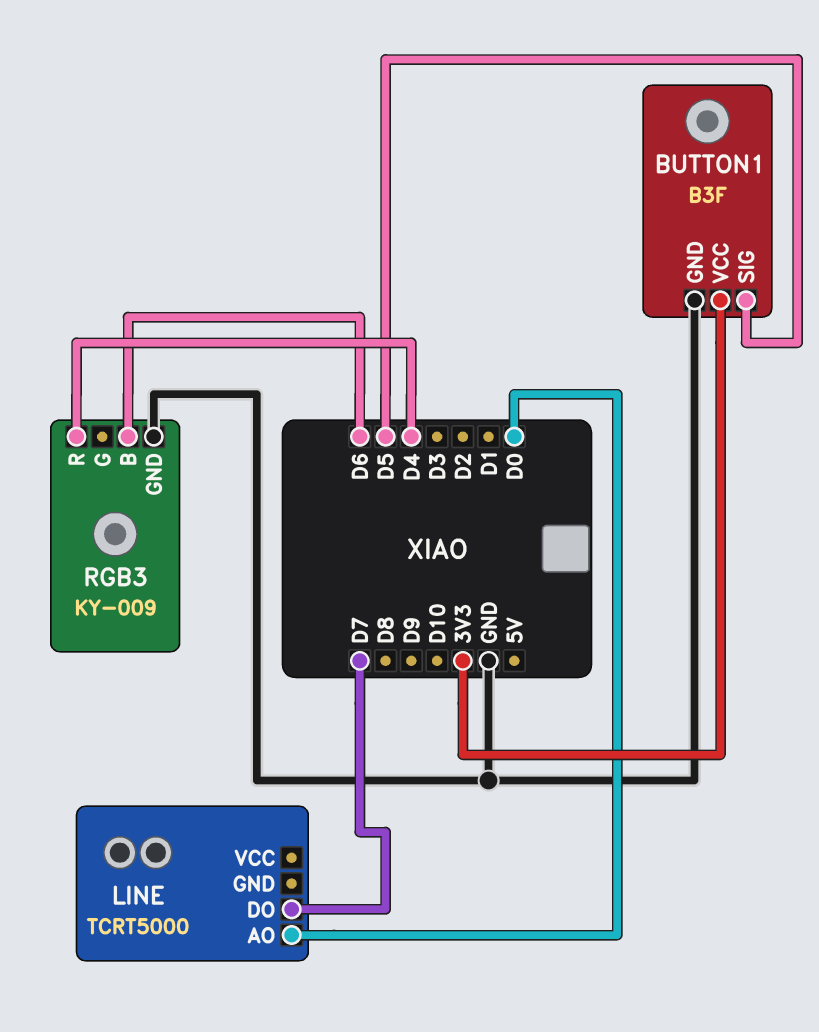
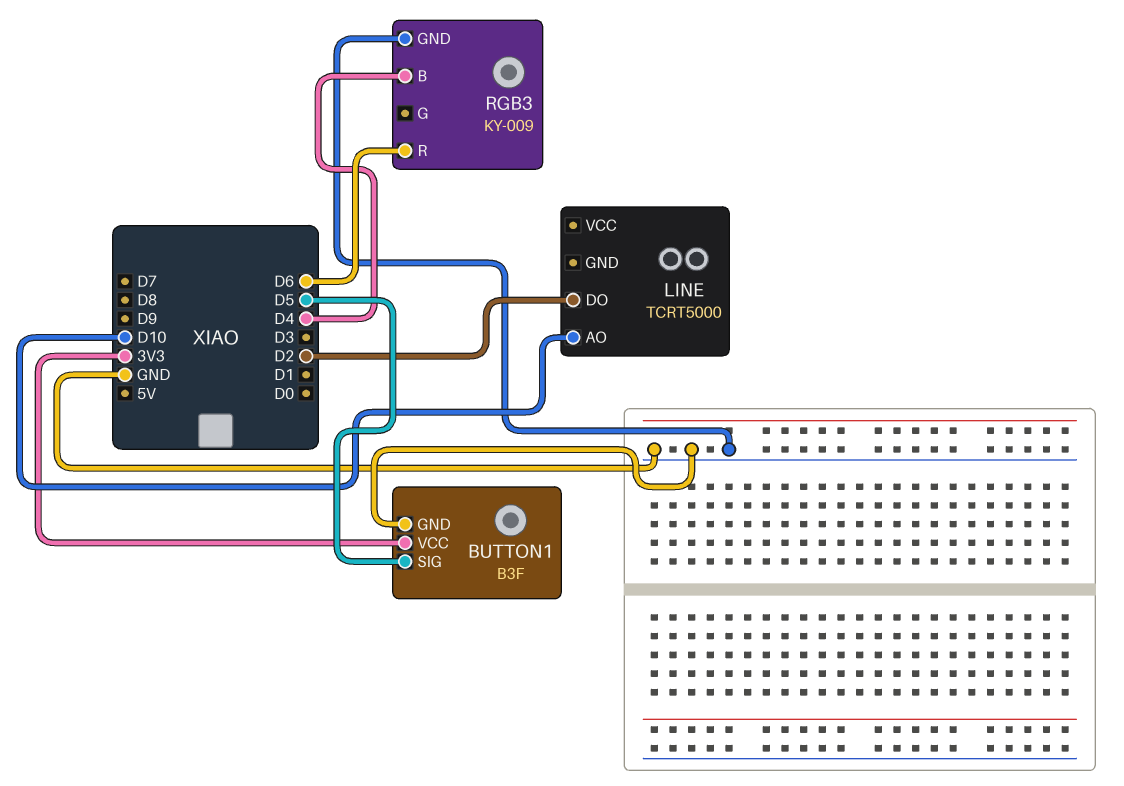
LINE pin AO: D0 -> D10
LINE pin DO: D7 -> D2
RGB3 pin B: D6 -> D4
RGB3 pin R: D4 -> D6

